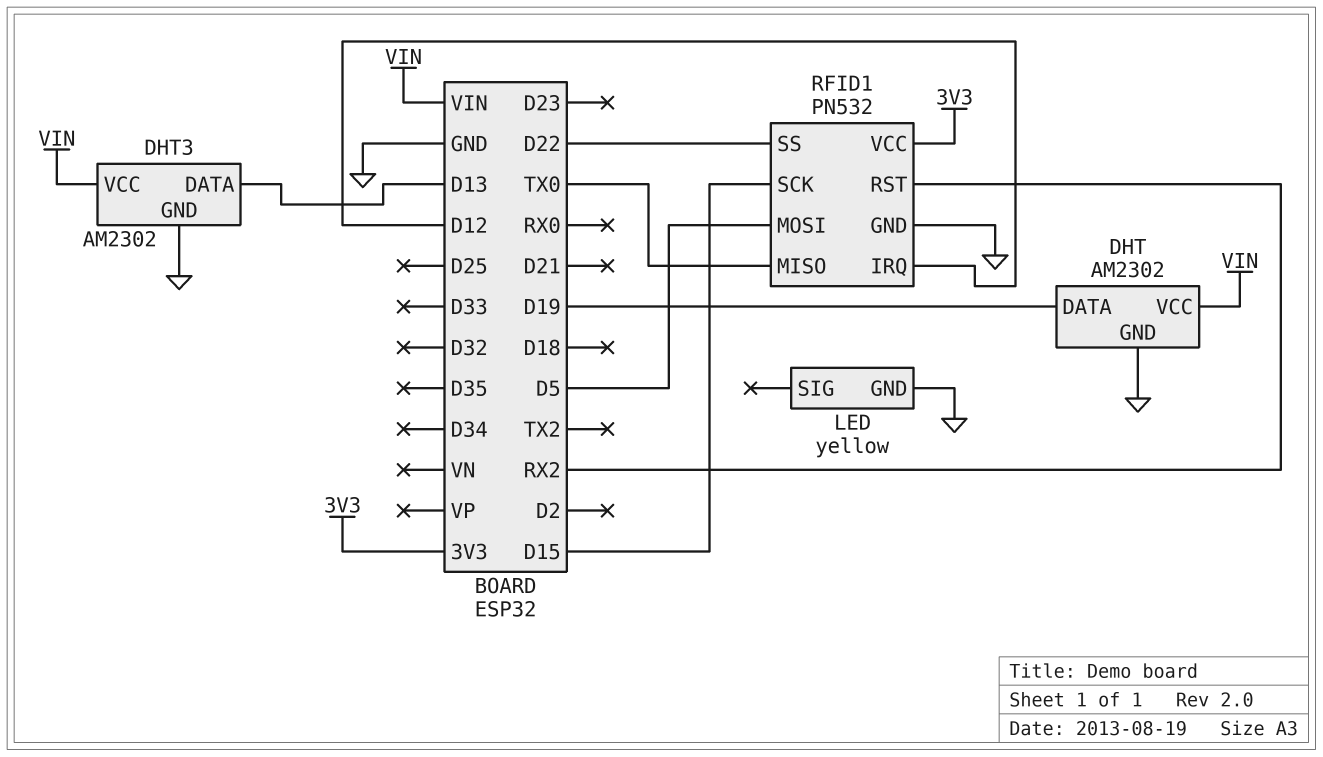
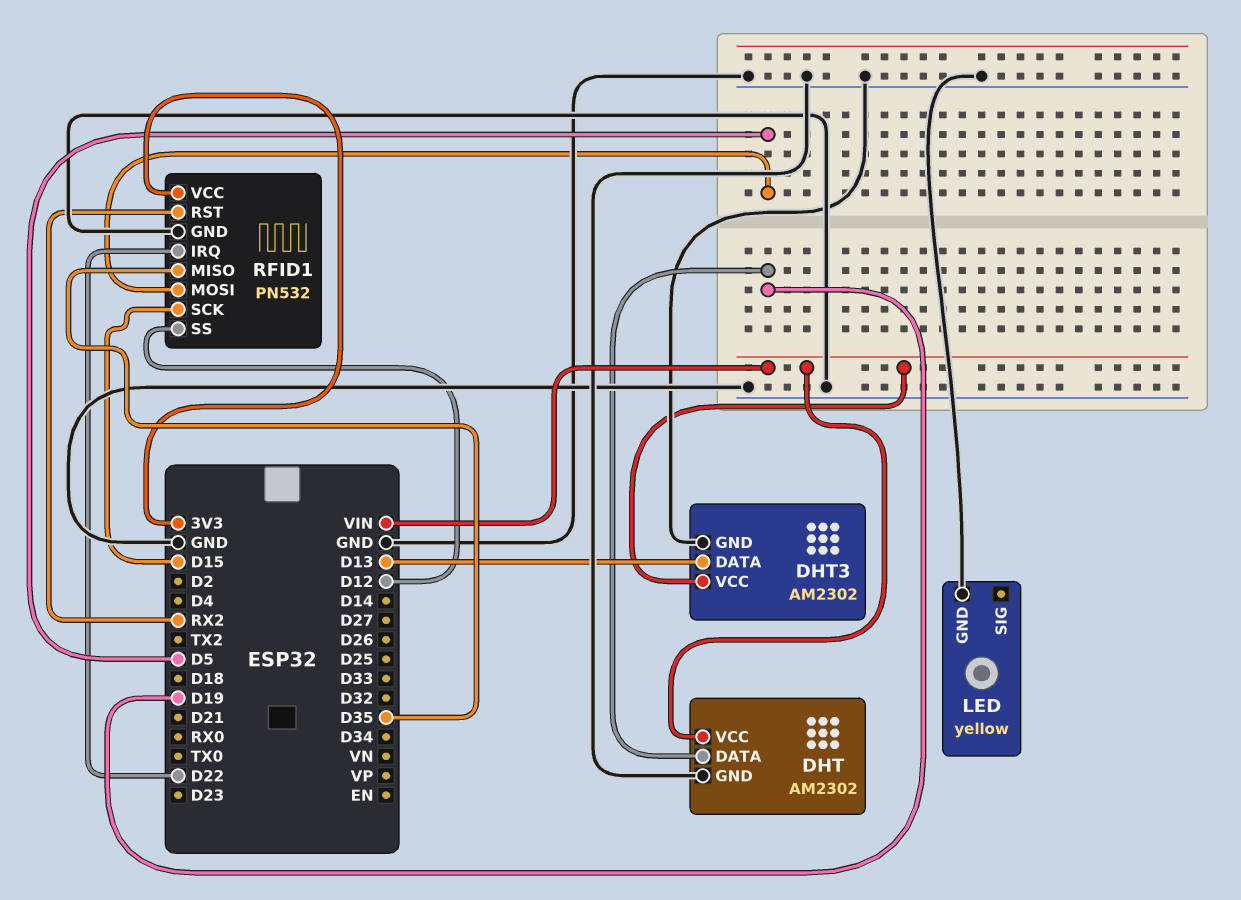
RFID1 pin IRQ: D12 -> D22
RFID1 pin MISO: TX0 -> D35
RFID1 pin SS: D22 -> D12

